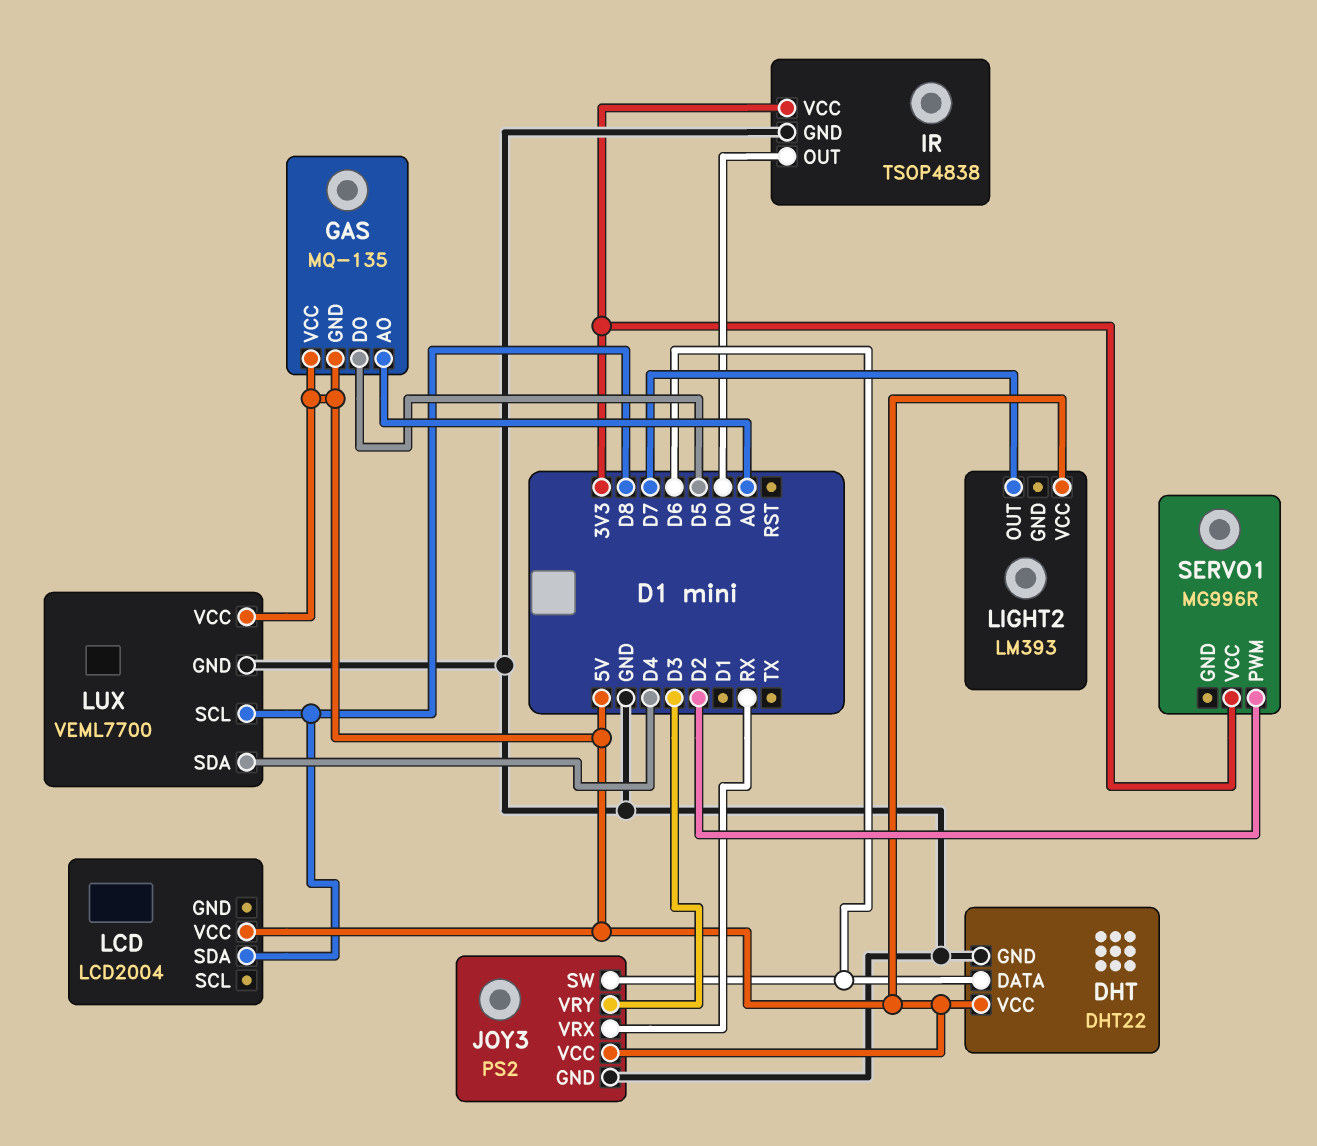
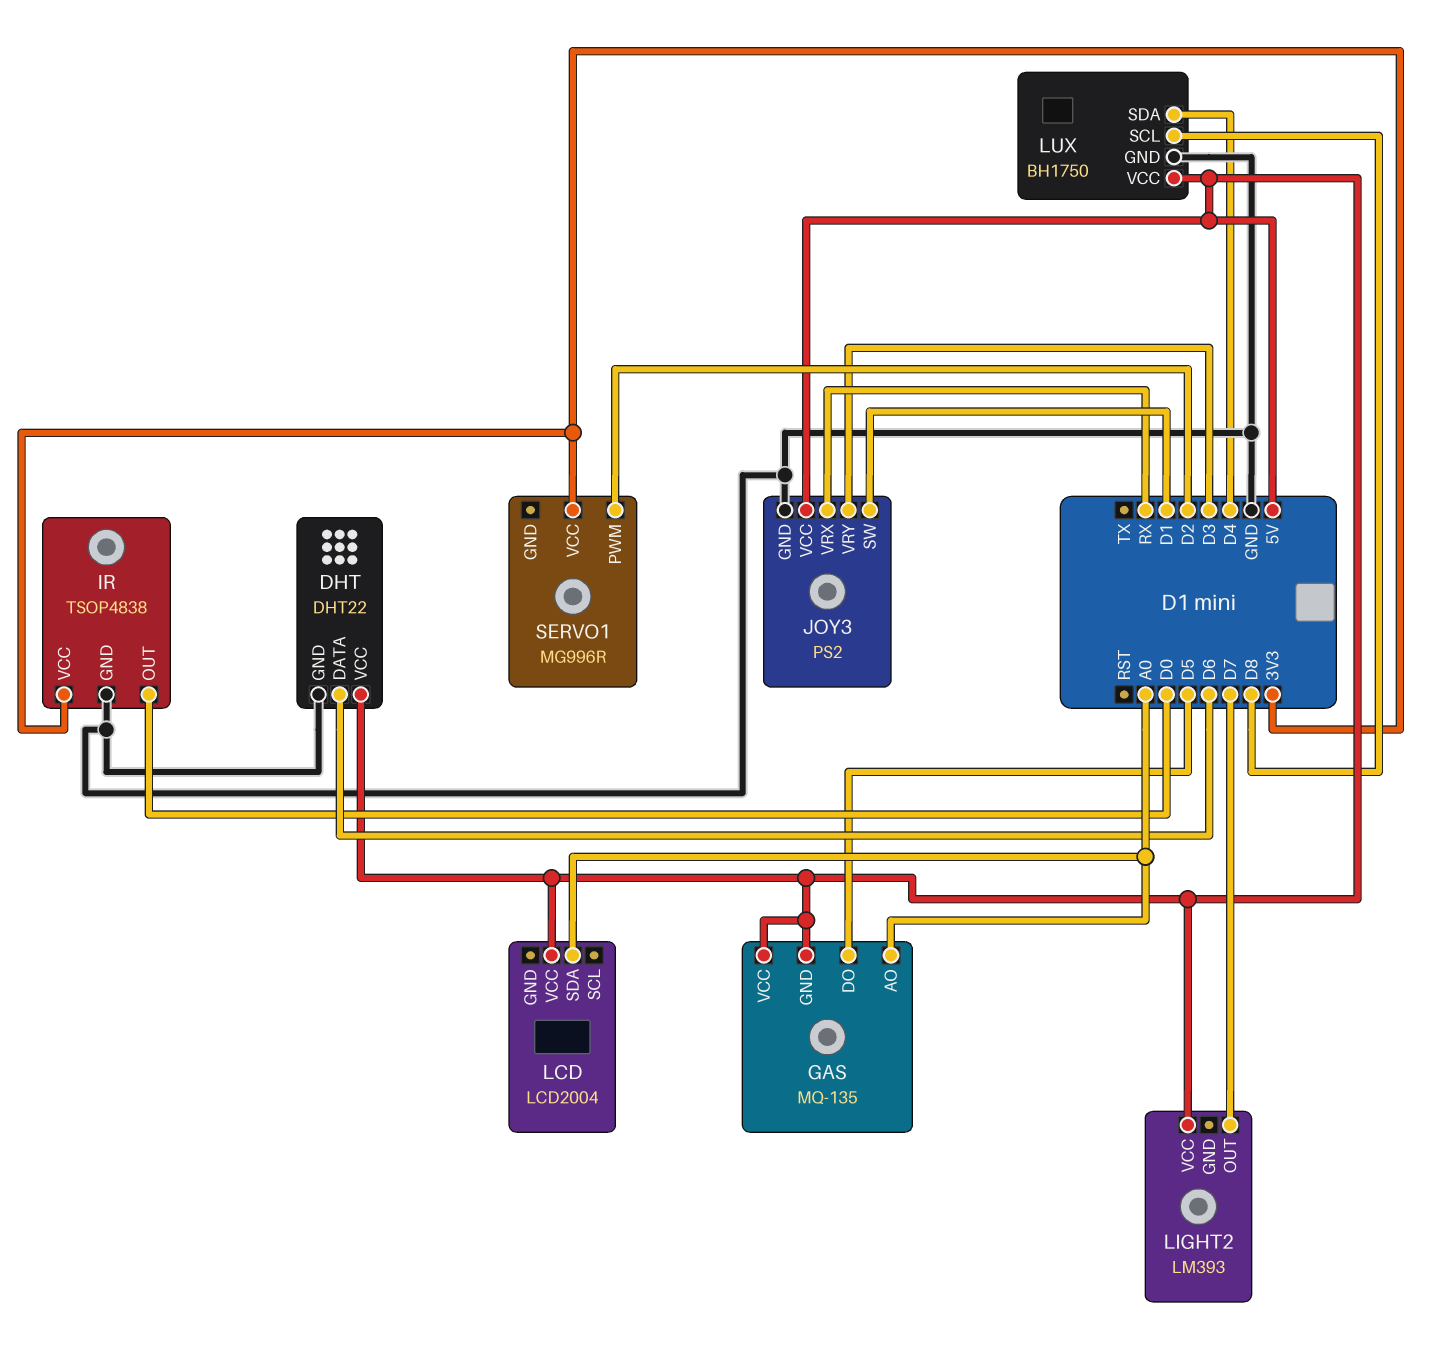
JOY3 pin SW: D6 -> D1
LCD pin SDA: D8 -> A0
LUX: VEML7700 -> BH1750

